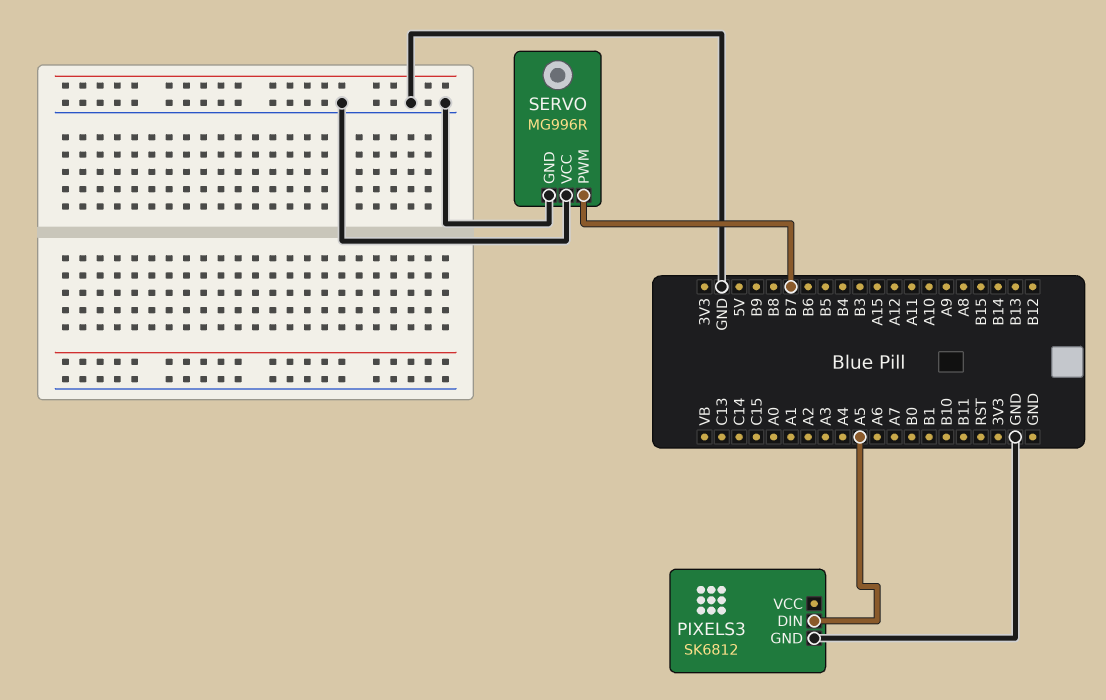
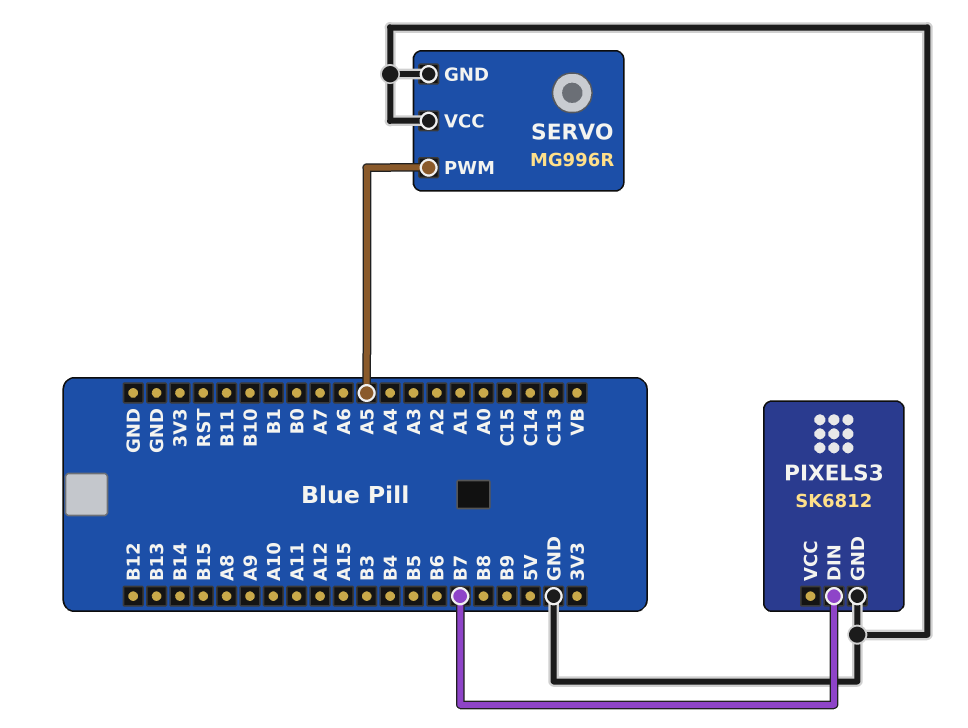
PIXELS3 pin DIN: A5 -> B7
SERVO pin PWM: B7 -> A5

